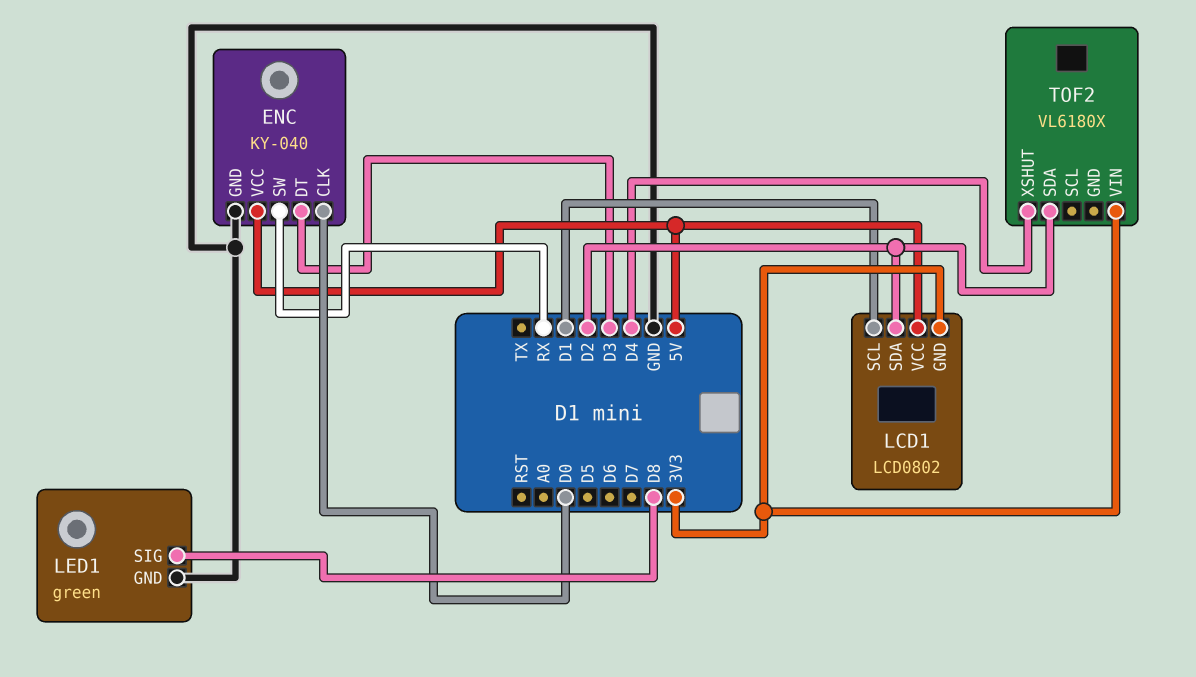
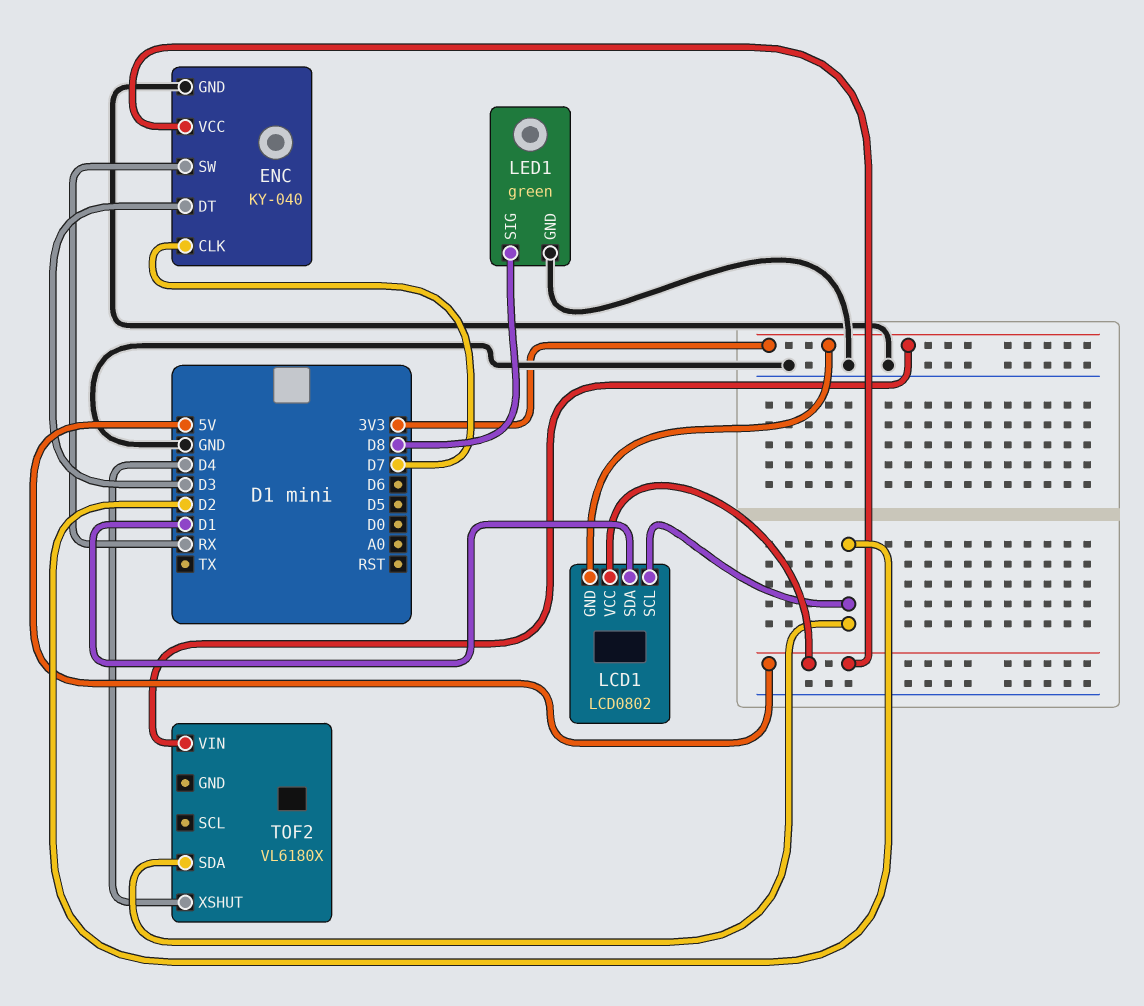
ENC pin CLK: D0 -> D7
LCD1 pin SCL: D1 -> D2
LCD1 pin SDA: D2 -> D1

